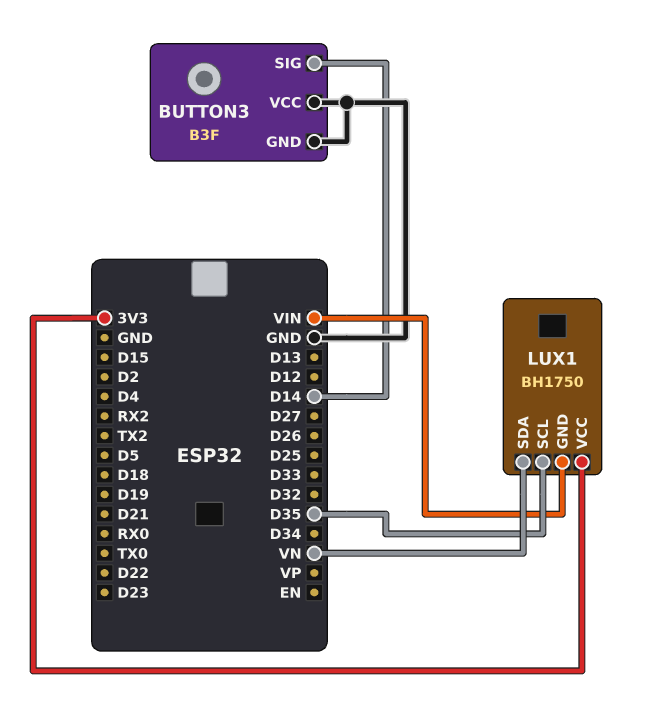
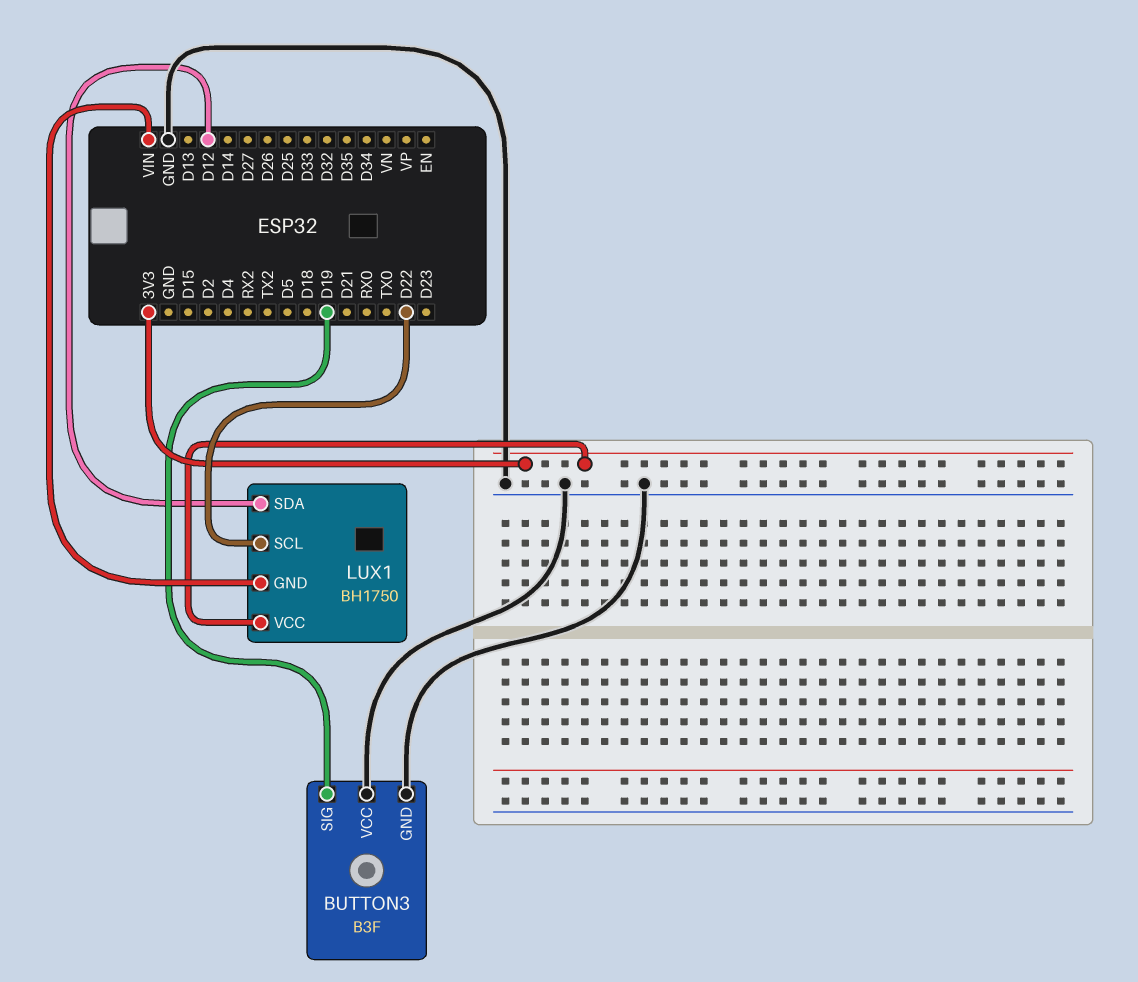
BUTTON3 pin SIG: D14 -> D19
LUX1 pin SCL: D35 -> D22
LUX1 pin SDA: VN -> D12

